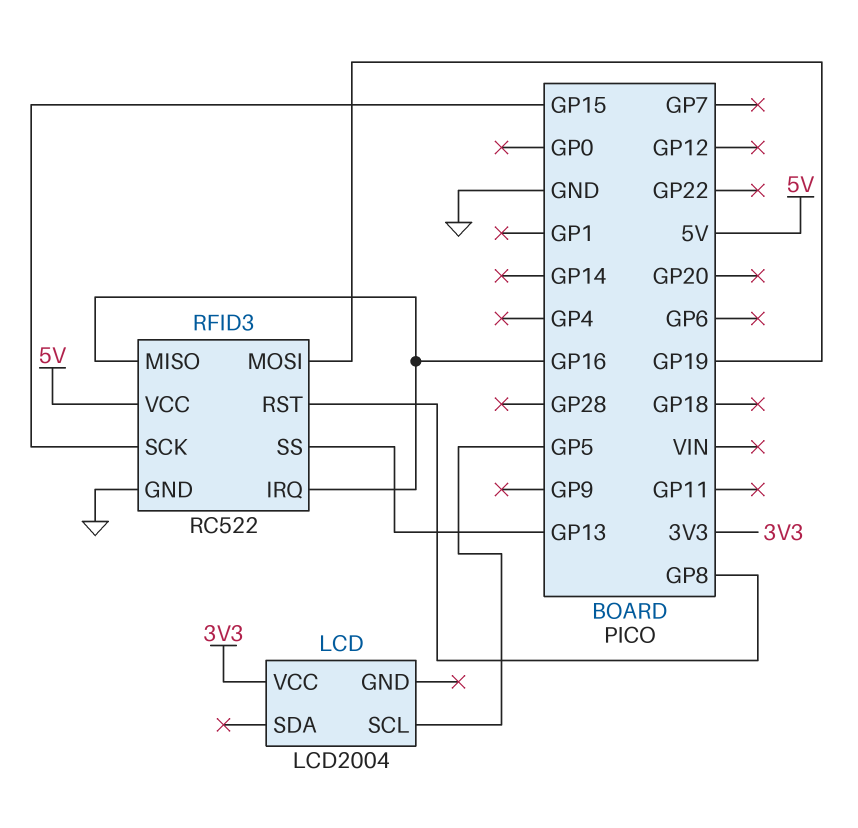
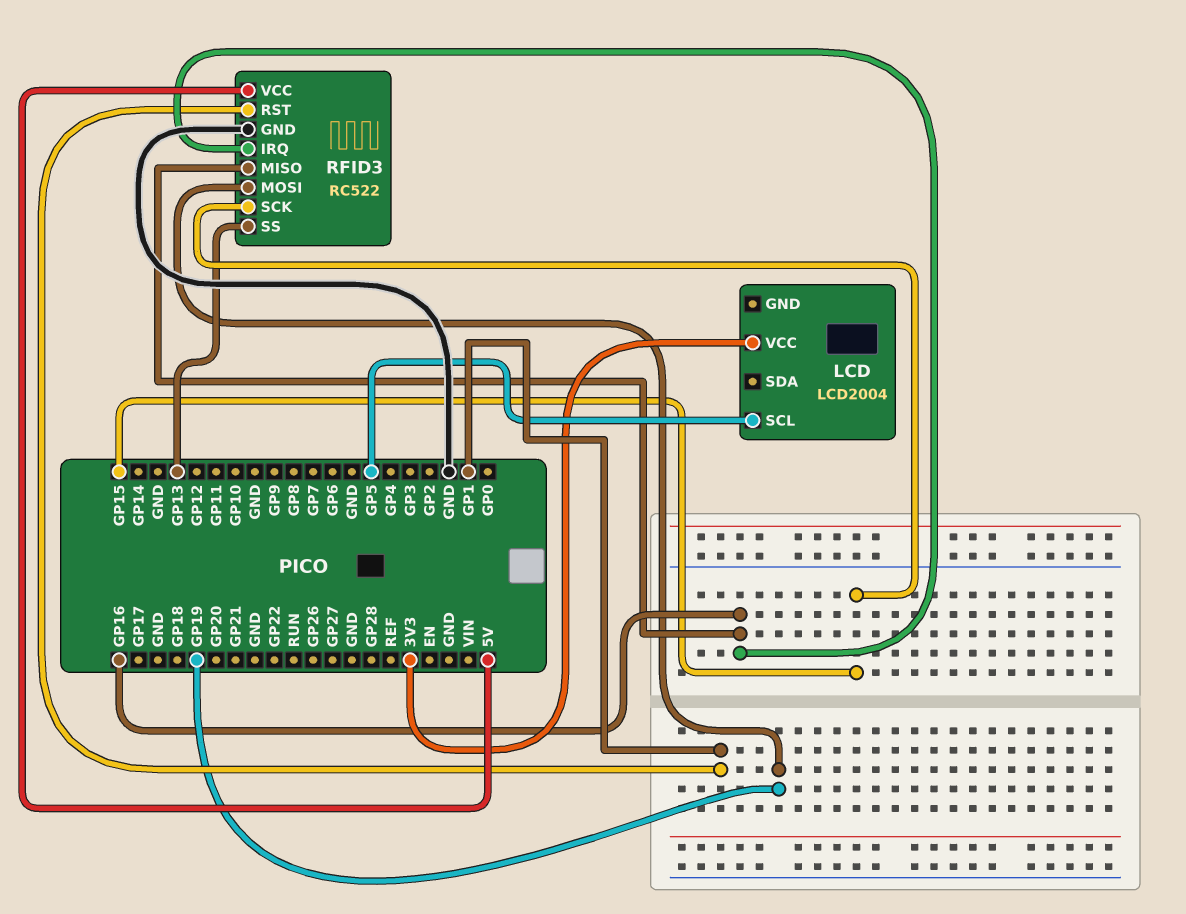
RFID3 pin RST: GP8 -> GP1

